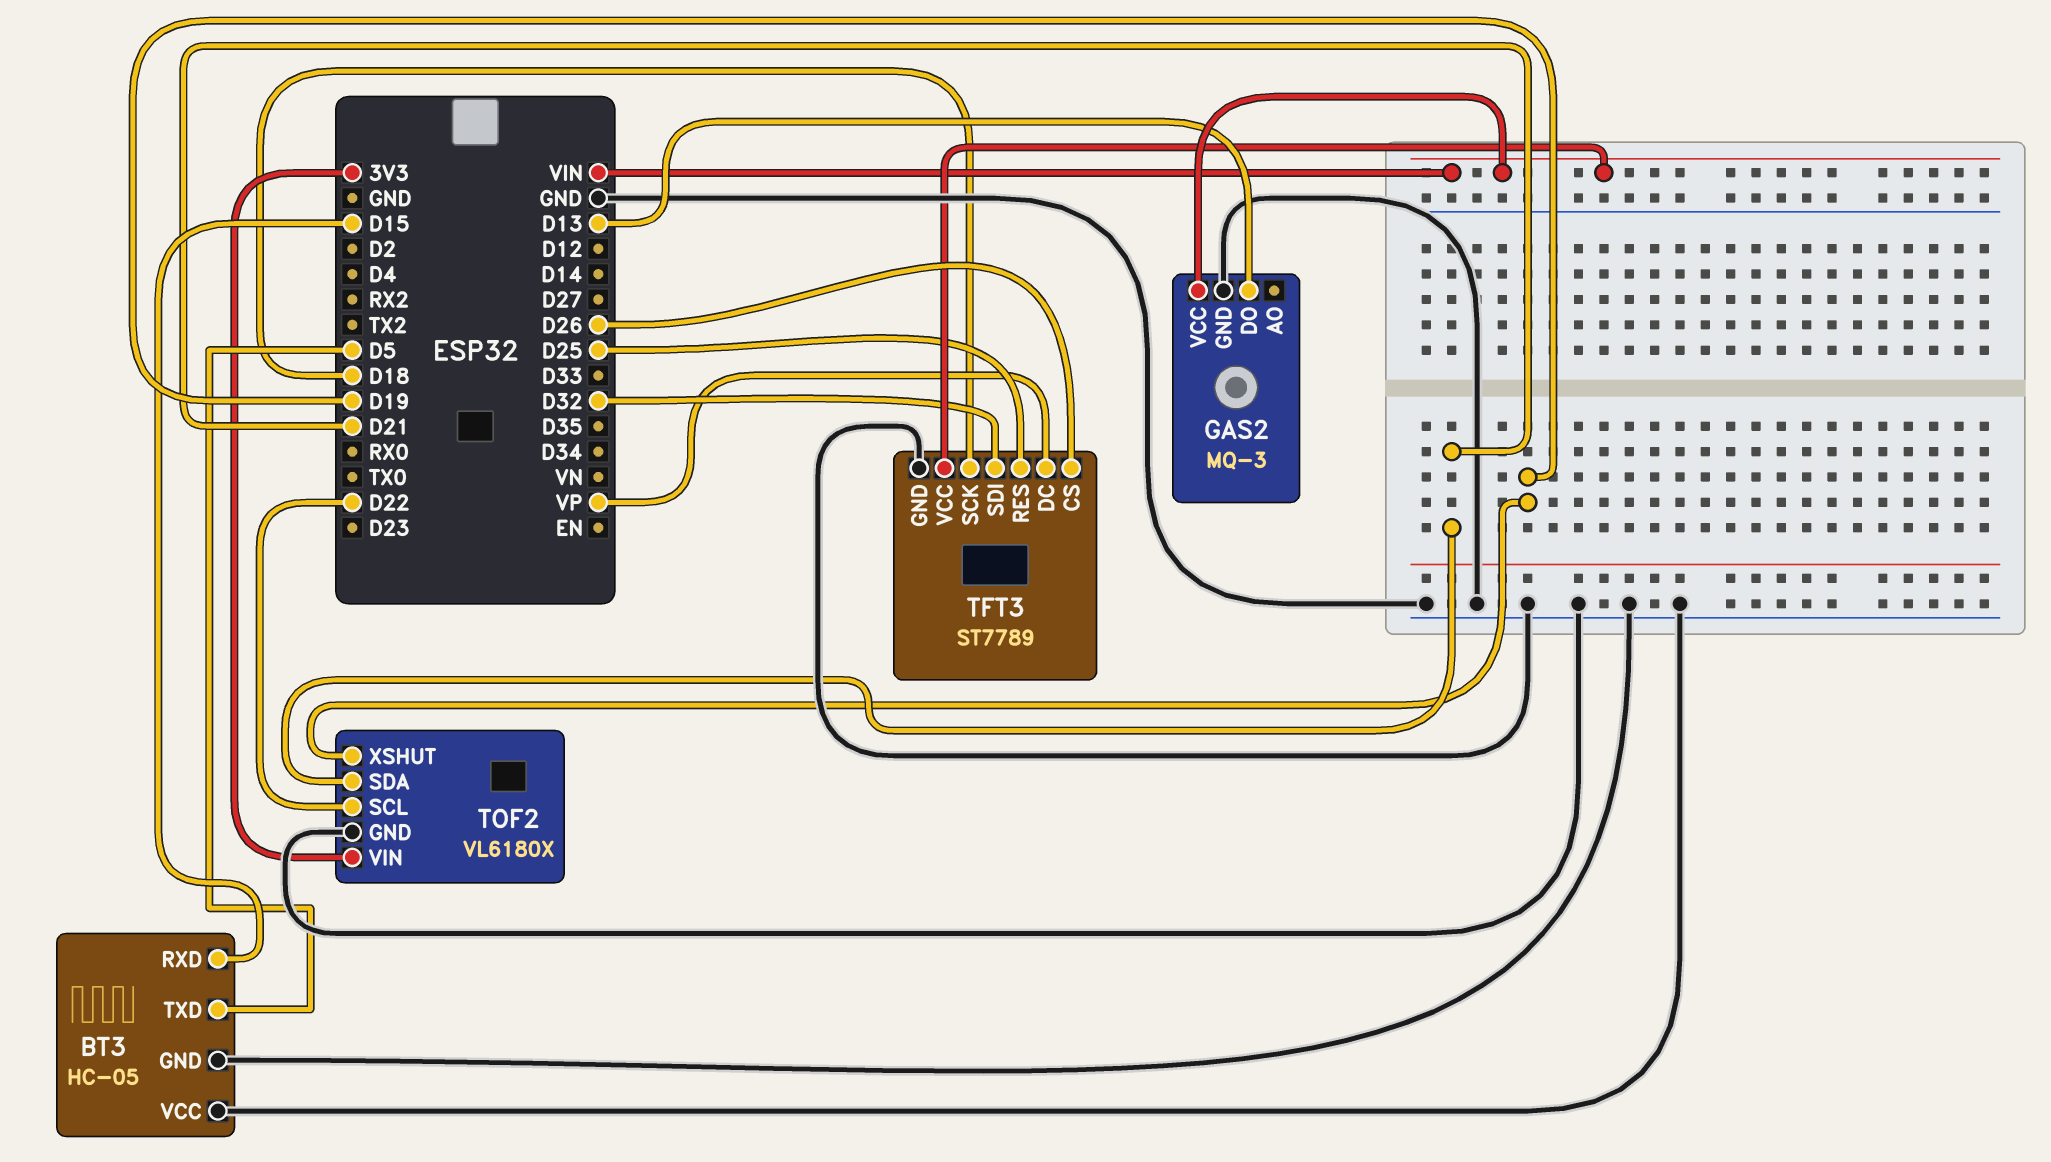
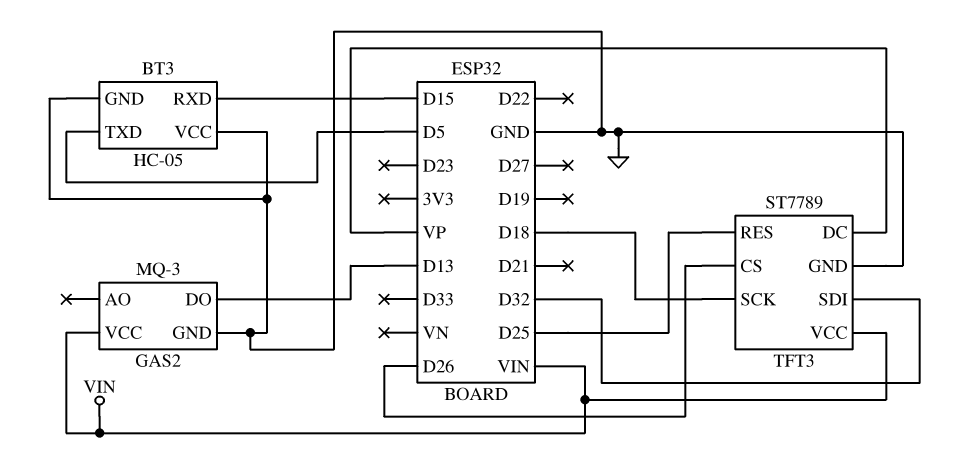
TOF2: VL6180X -> none
TOF2 pin GND: GND -> none
TOF2 pin SCL: D22 -> none
TOF2 pin SDA: D21 -> none
TOF2 pin VIN: 3V3 -> none
TOF2 pin XSHUT: D19 -> none

